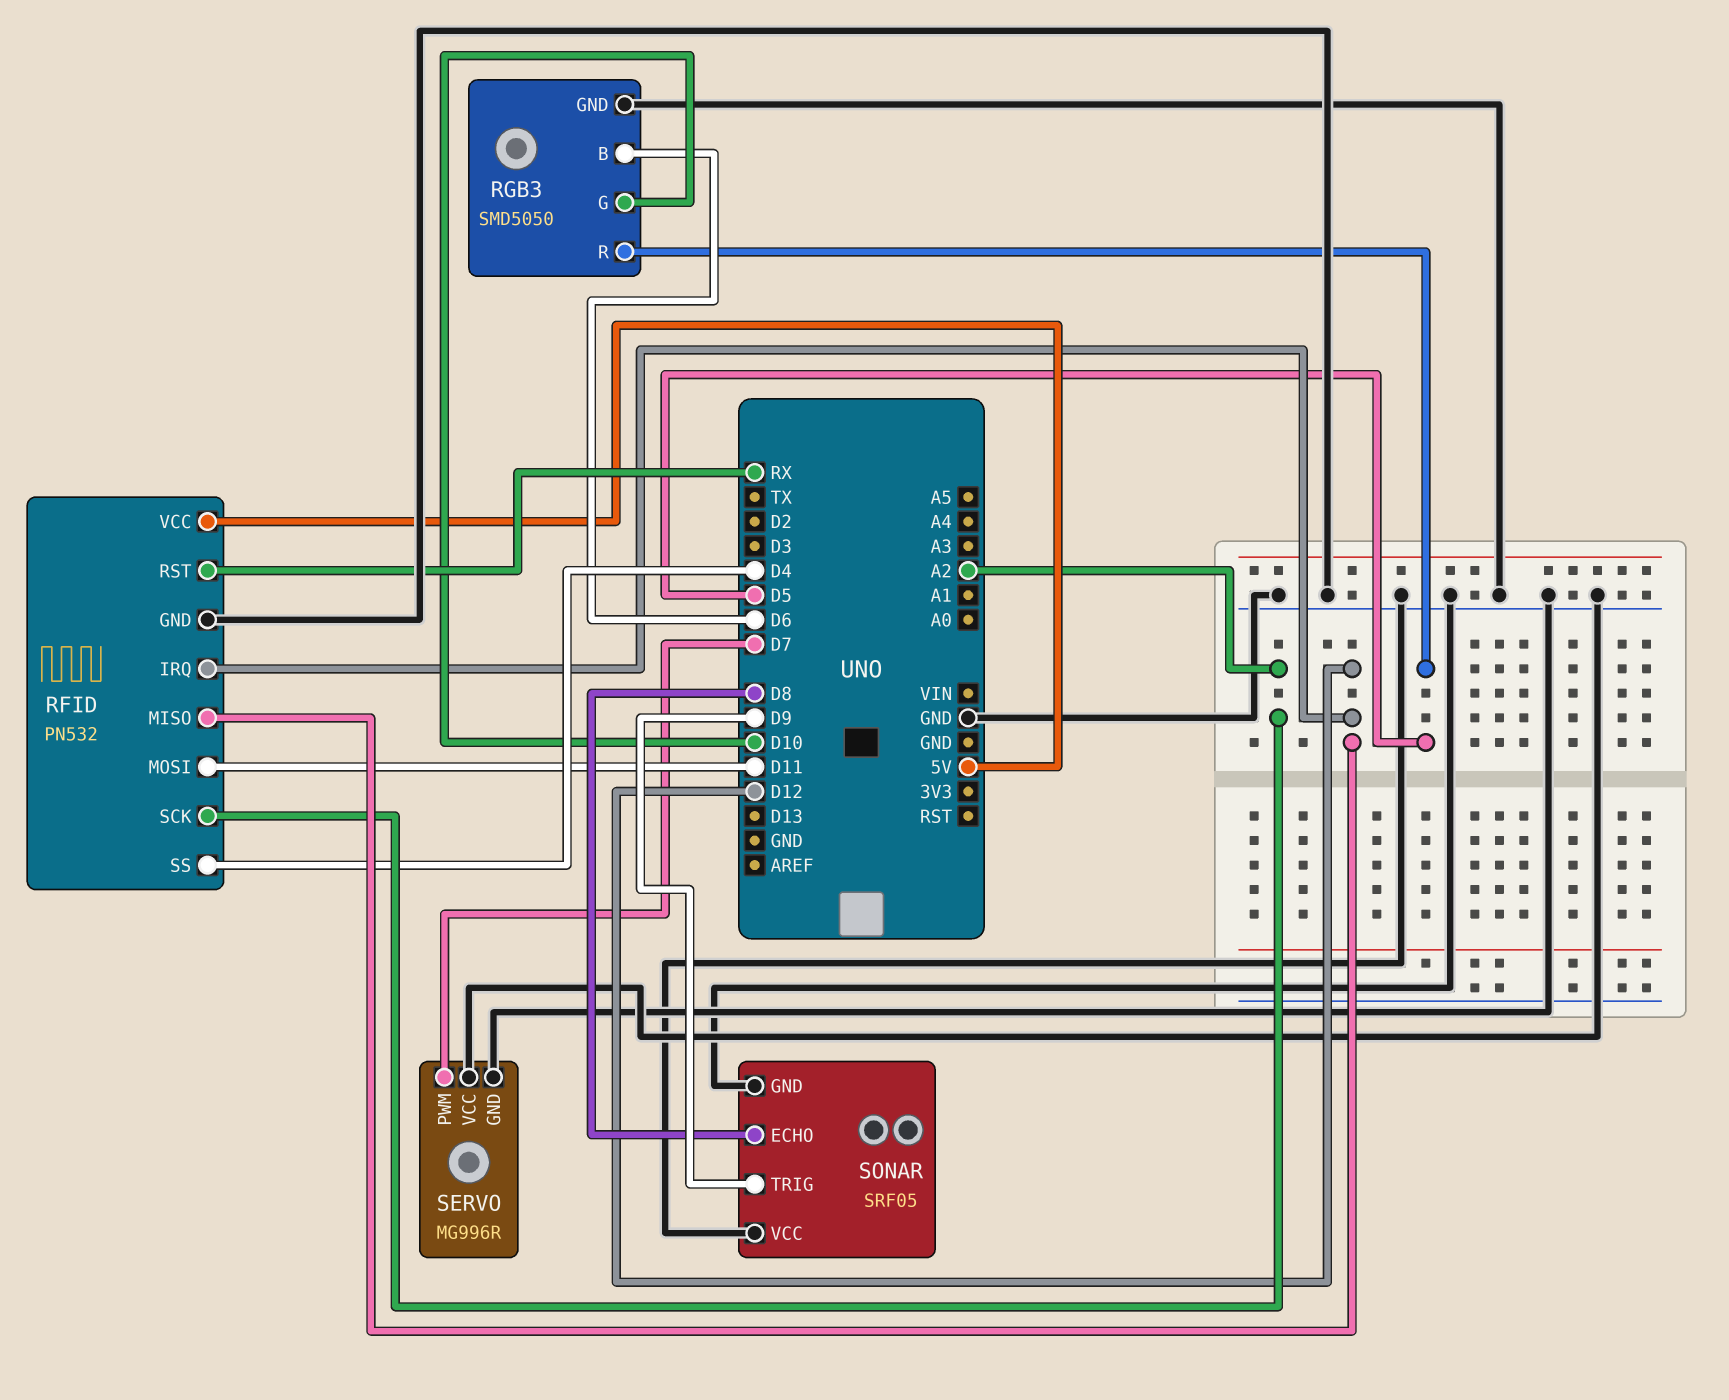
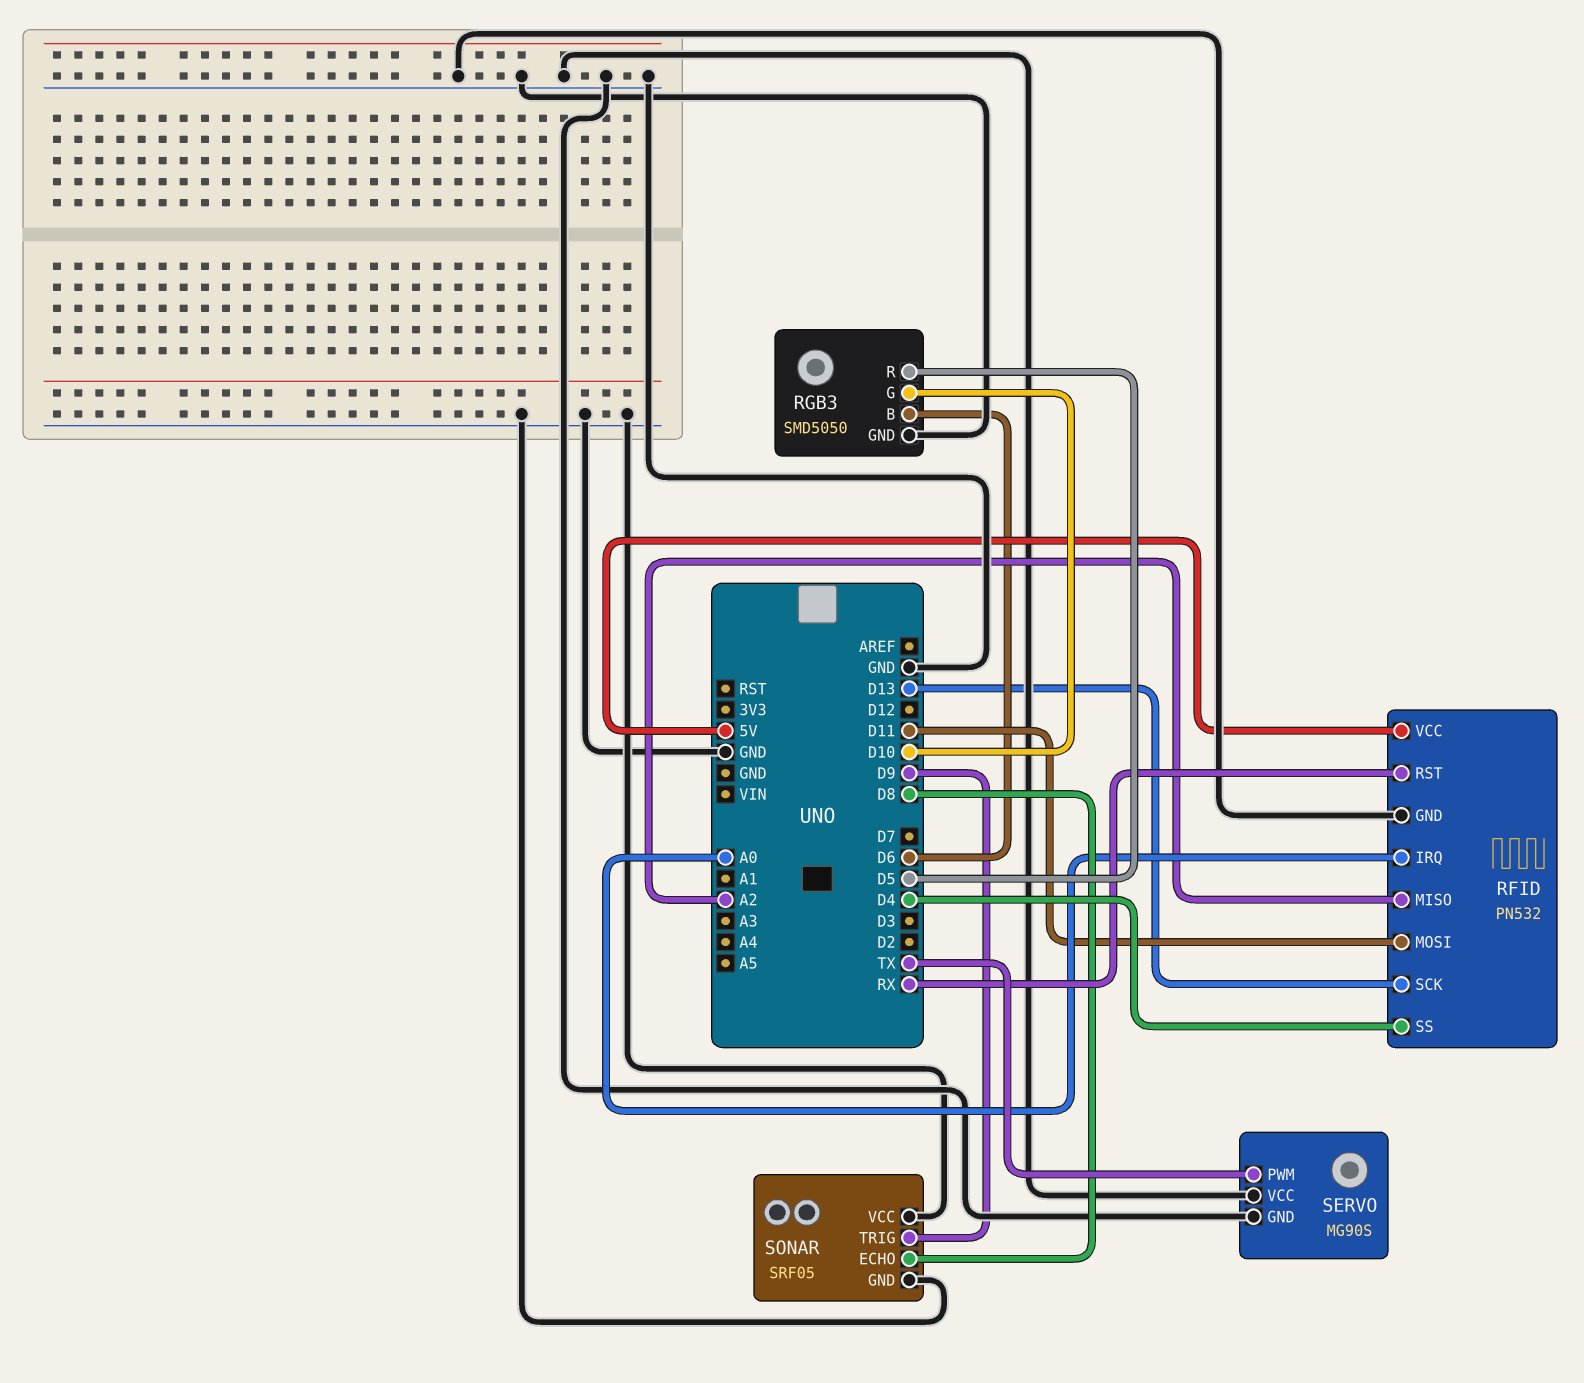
RFID pin IRQ: D12 -> A0
RFID pin MISO: D12 -> A2
RFID pin SCK: A2 -> D13
SERVO: MG996R -> MG90S
SERVO pin PWM: D7 -> TX

